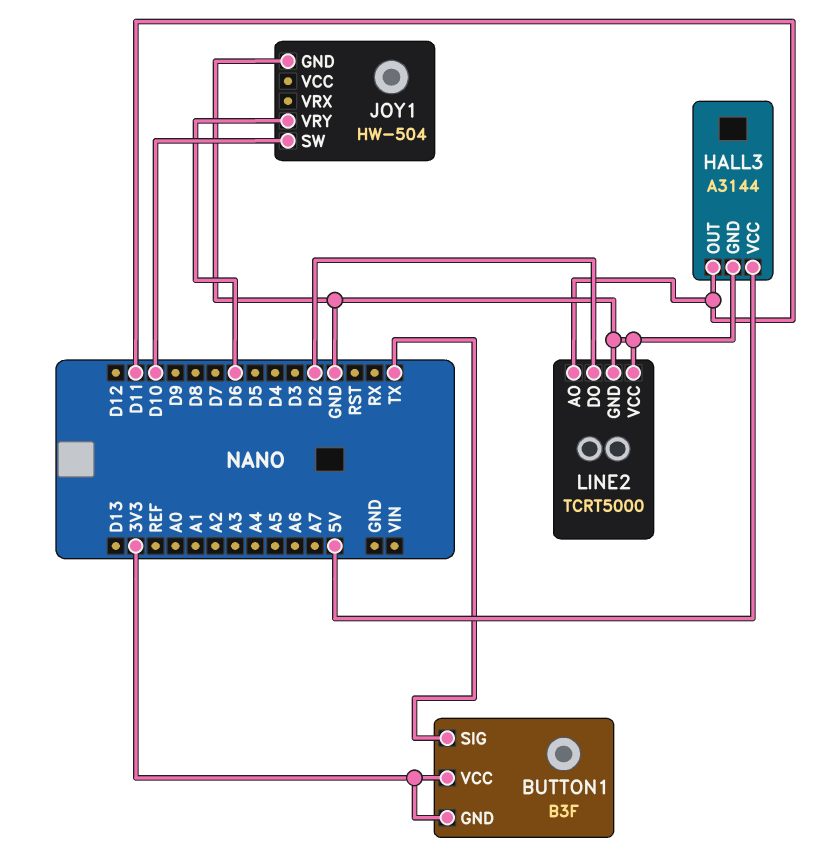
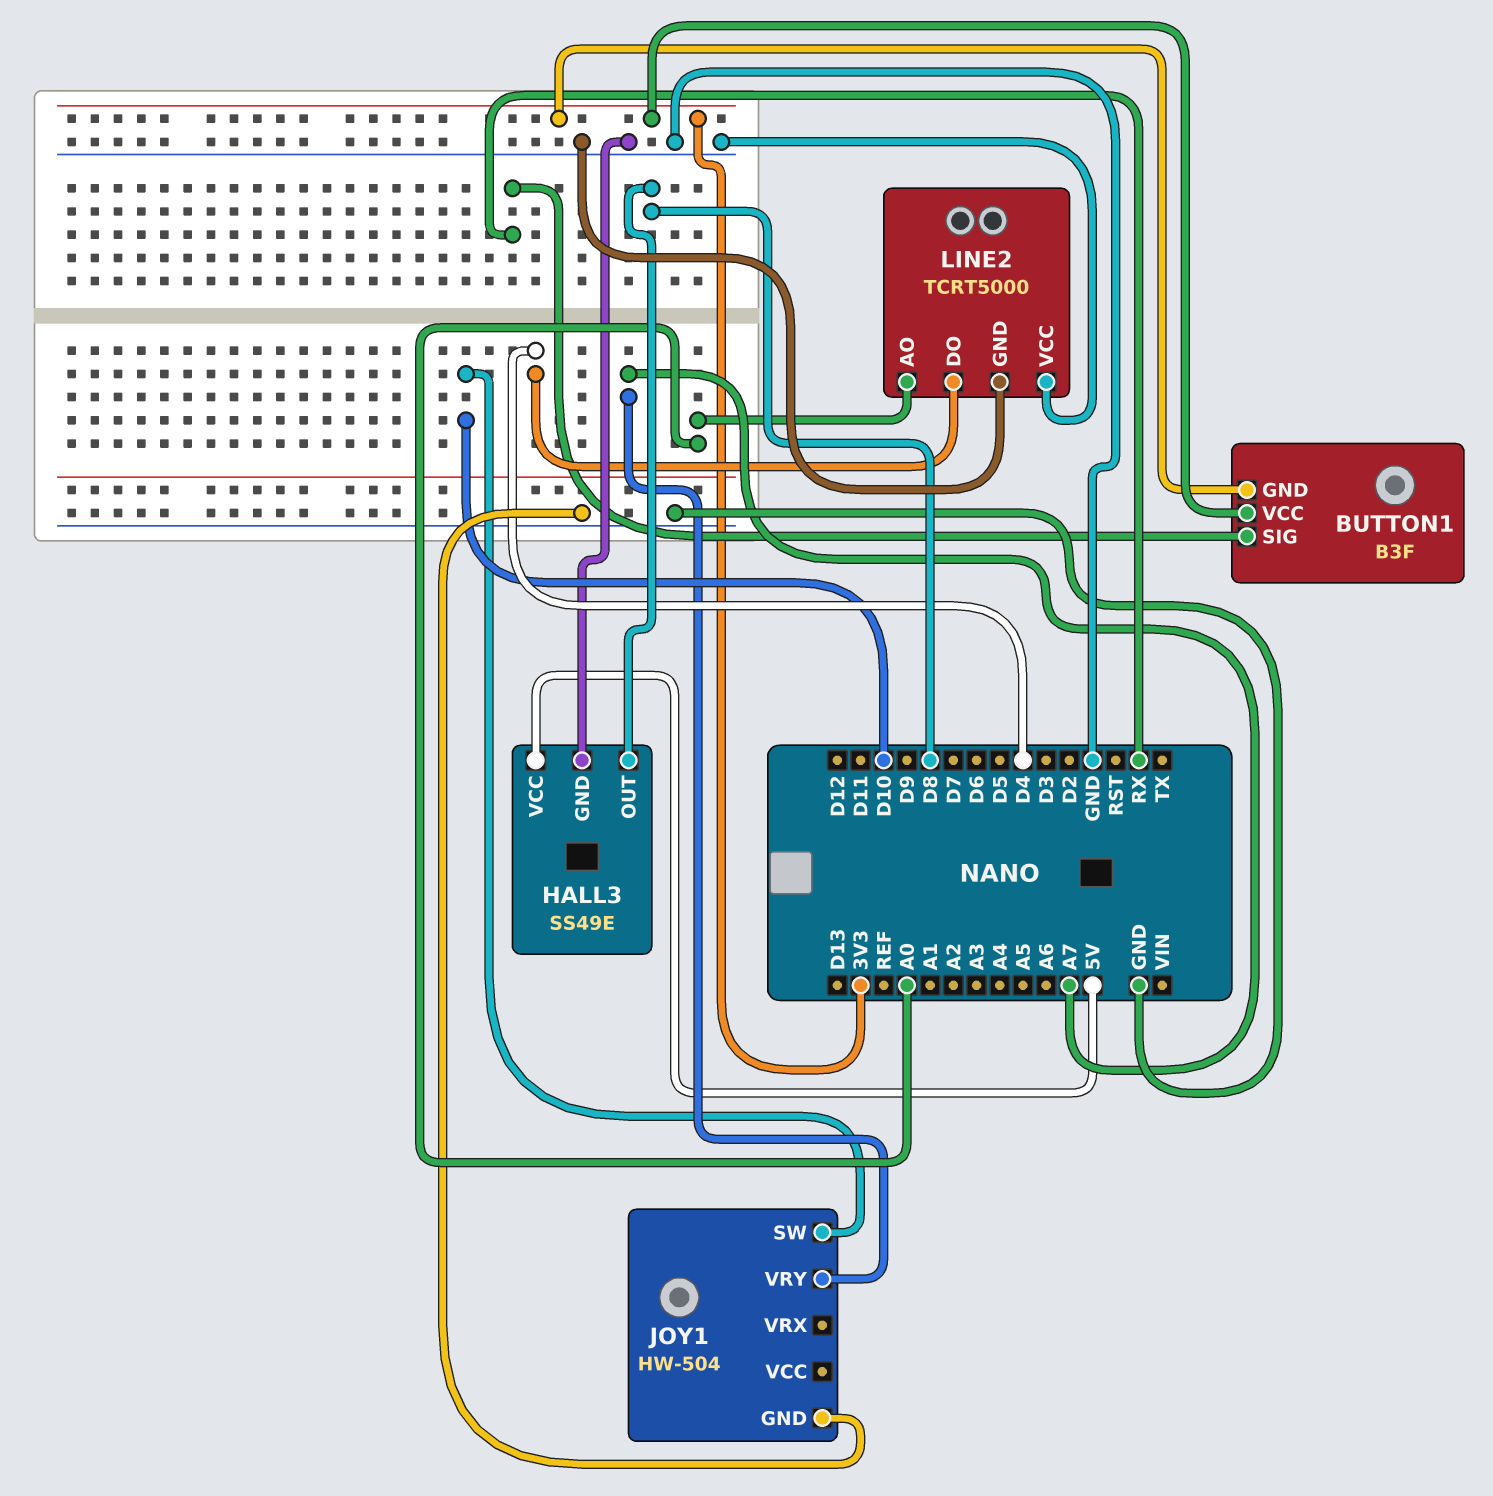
BUTTON1 pin SIG: TX -> RX
HALL3: A3144 -> SS49E
HALL3 pin OUT: D11 -> D8
JOY1 pin VRY: D6 -> A7
LINE2 pin AO: D11 -> A0
LINE2 pin DO: D2 -> D4

